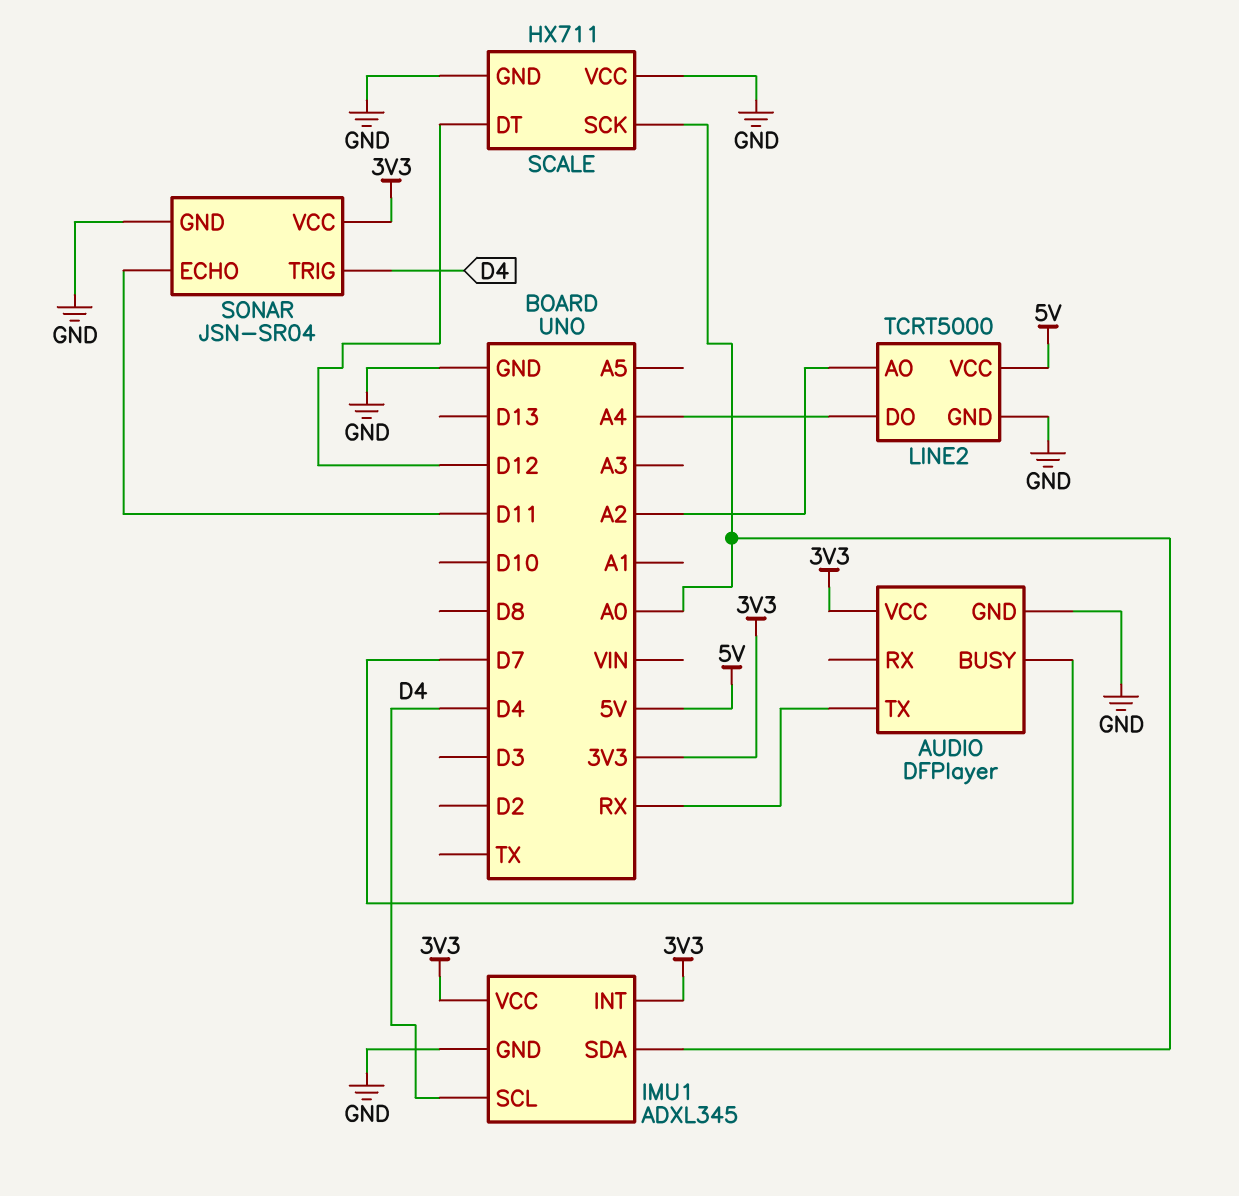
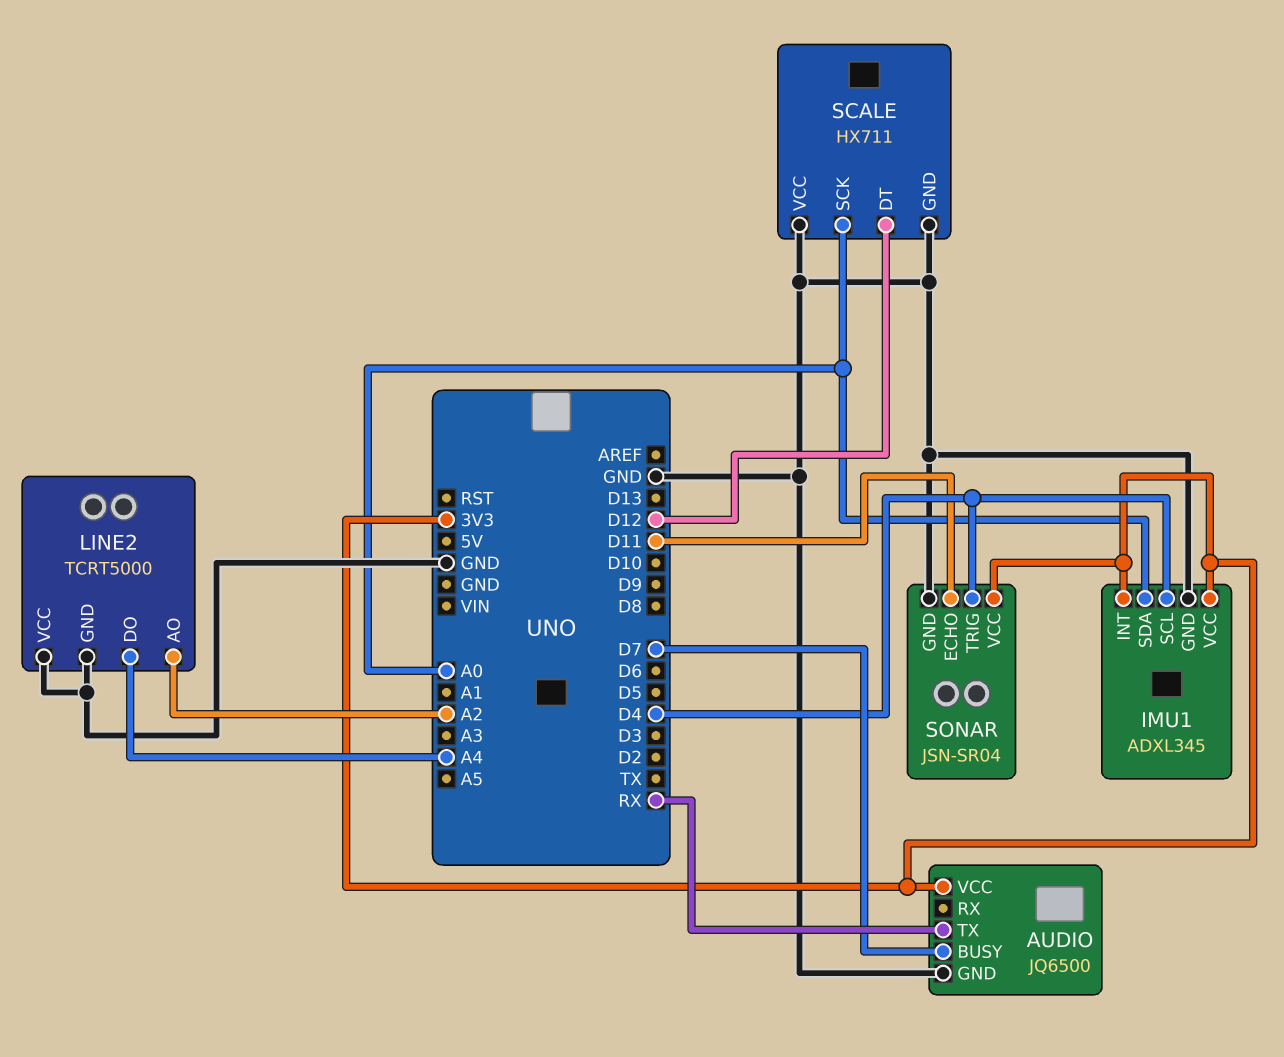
AUDIO: DFPlayer -> JQ6500
LINE2 pin VCC: 5V -> GND

